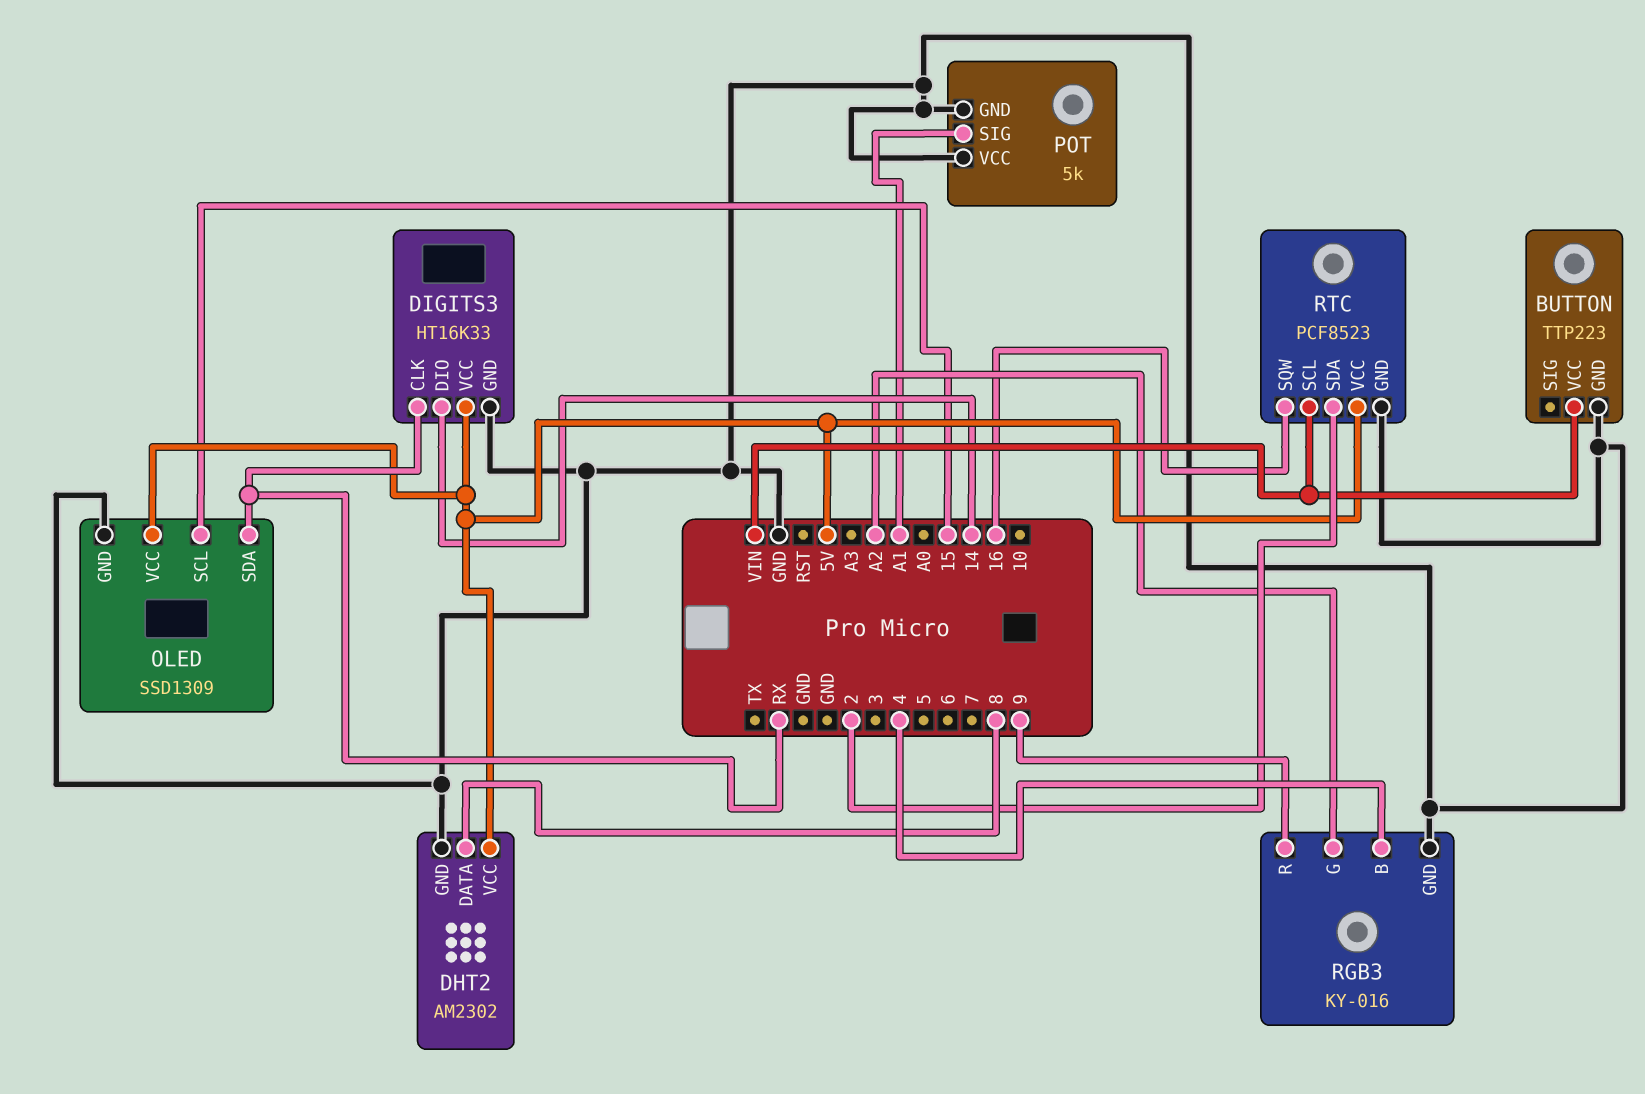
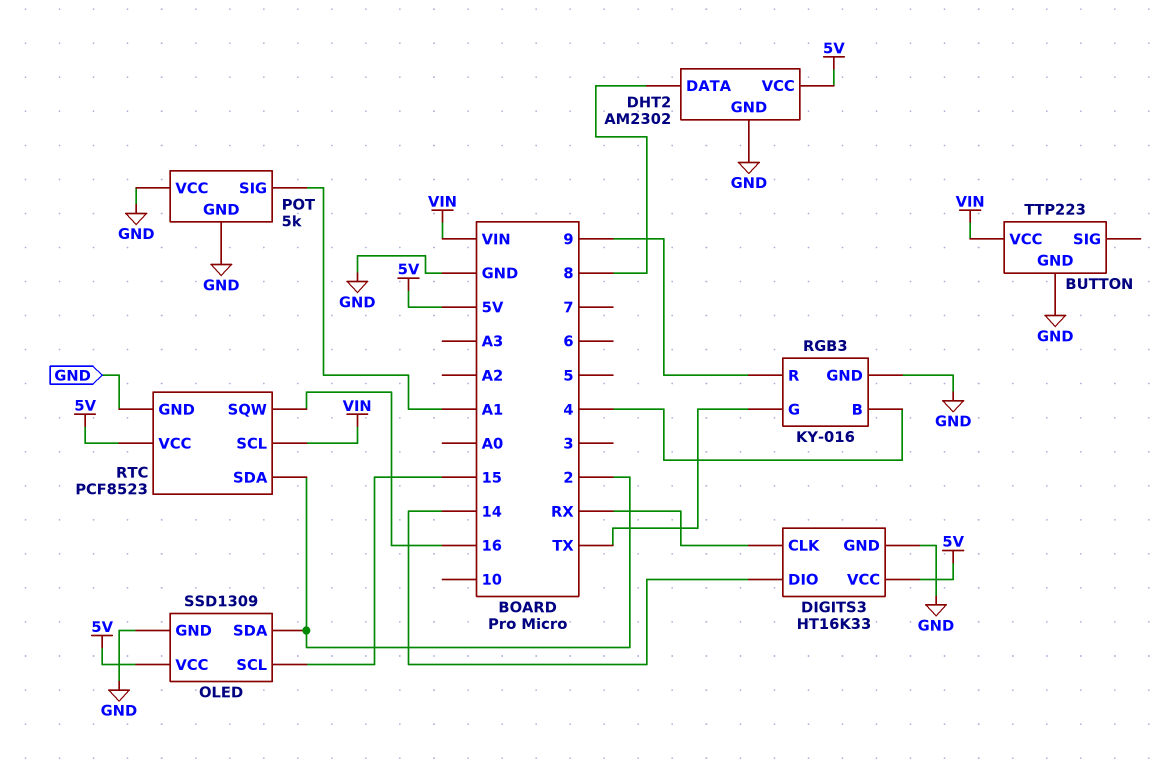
OLED pin SDA: RX -> 2
RGB3 pin G: A2 -> TX

